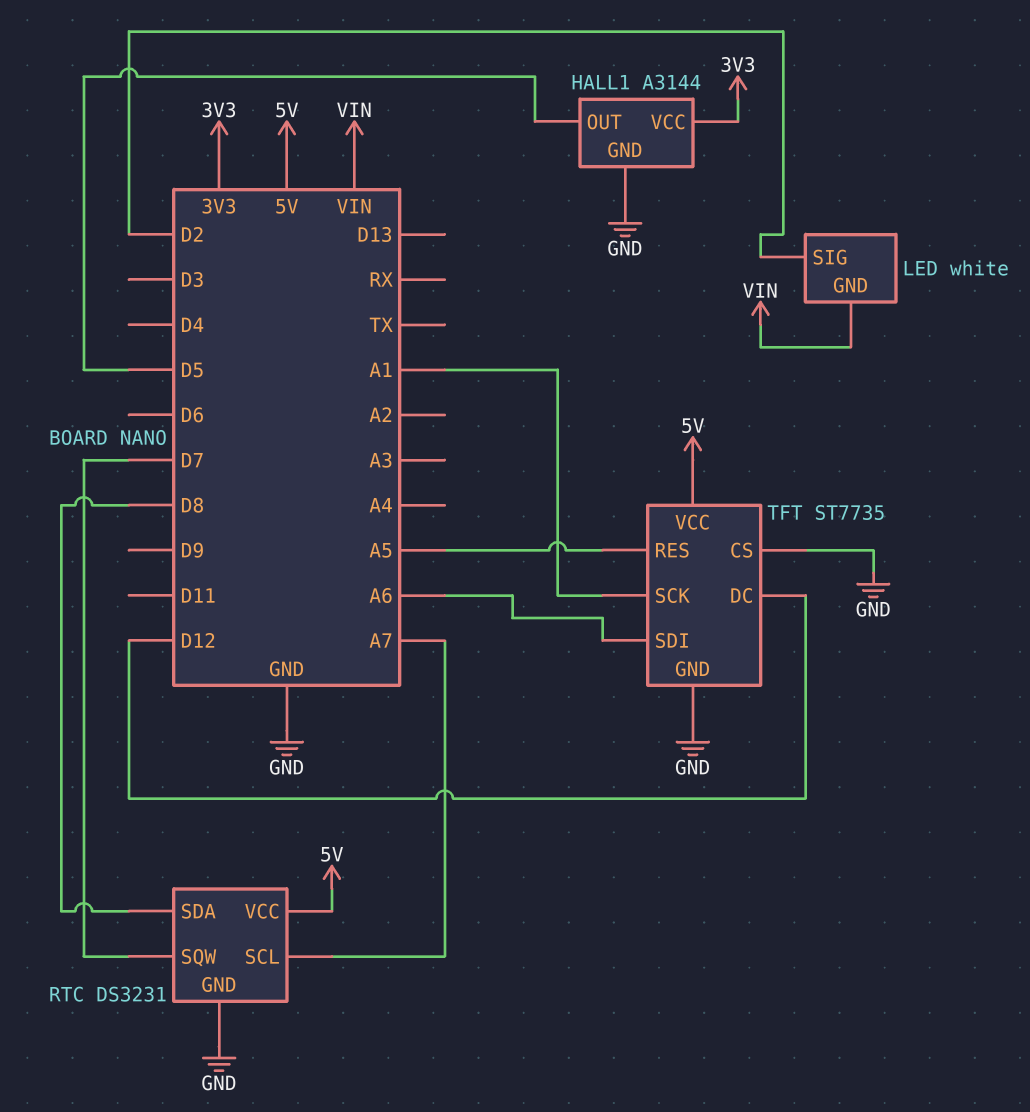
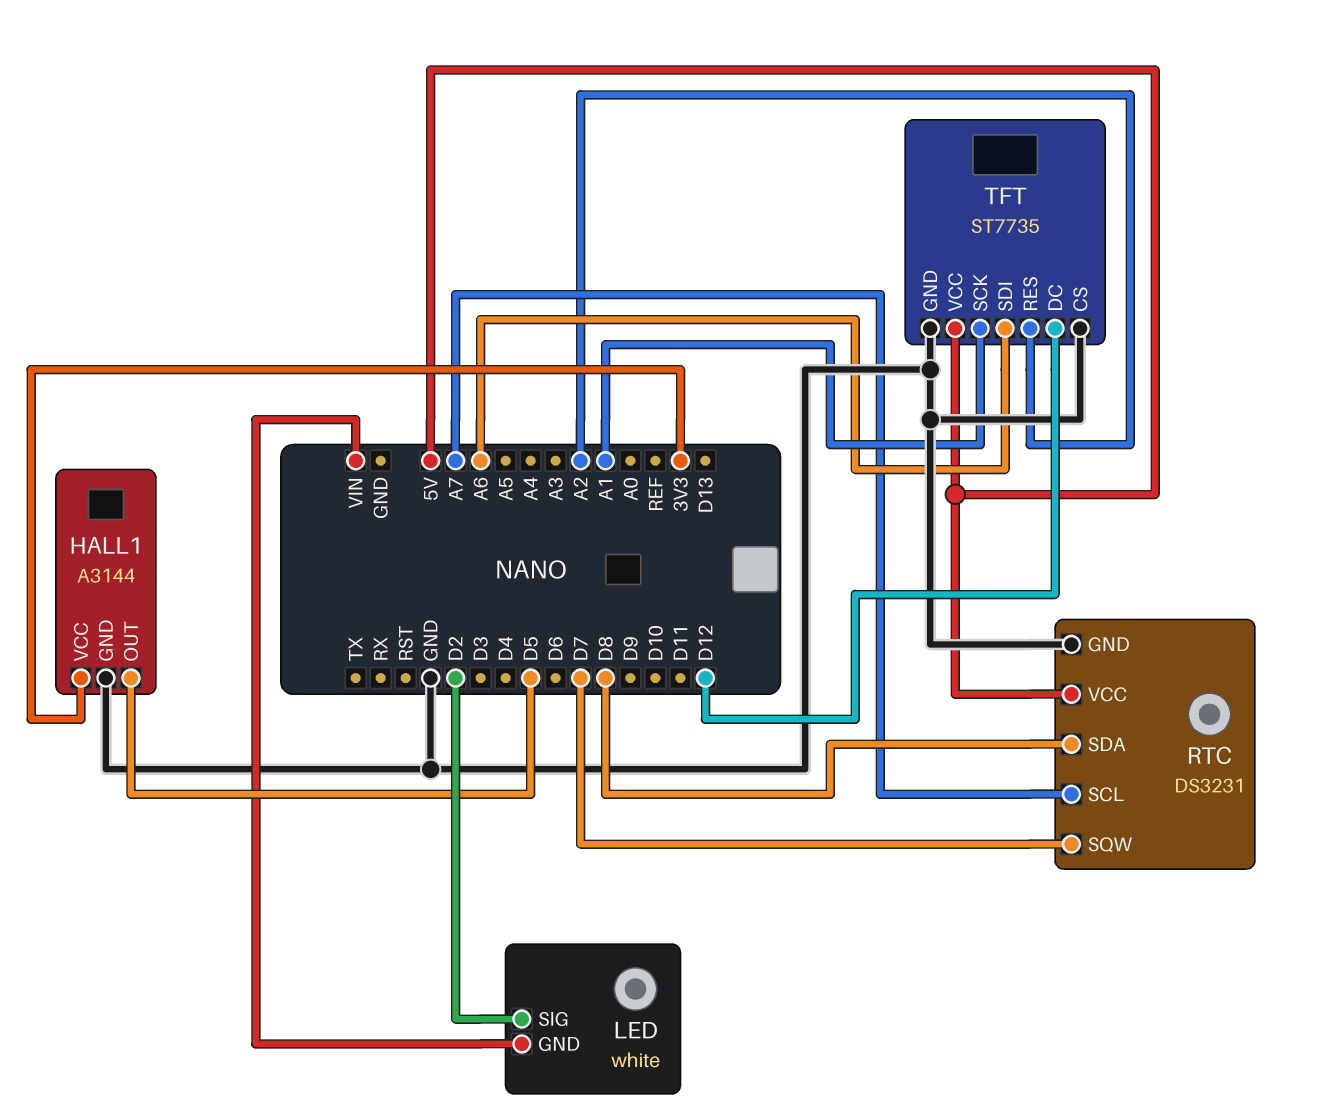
TFT pin RES: A5 -> A2

